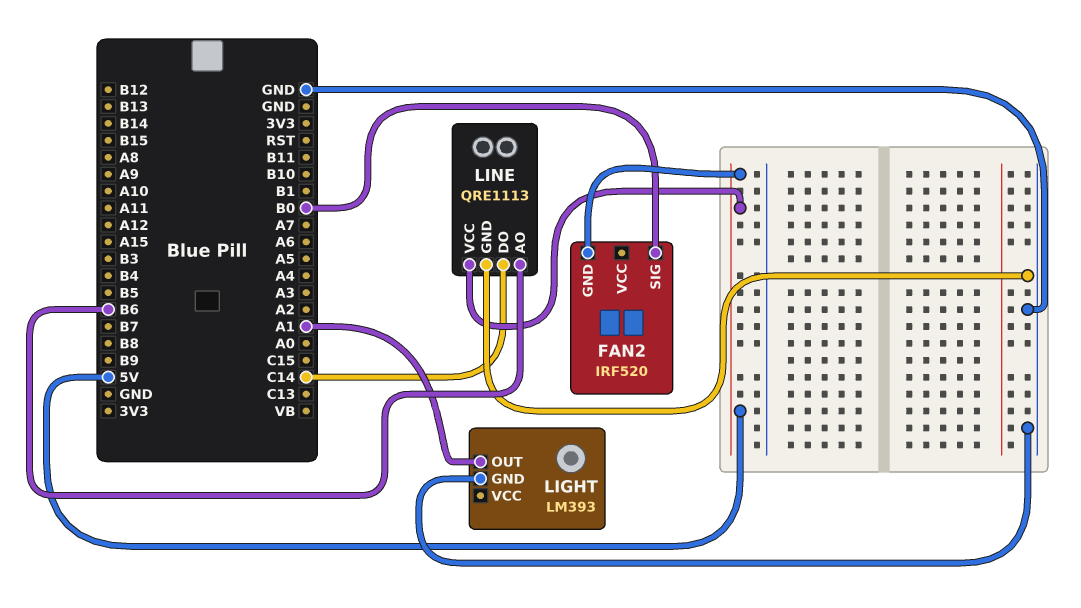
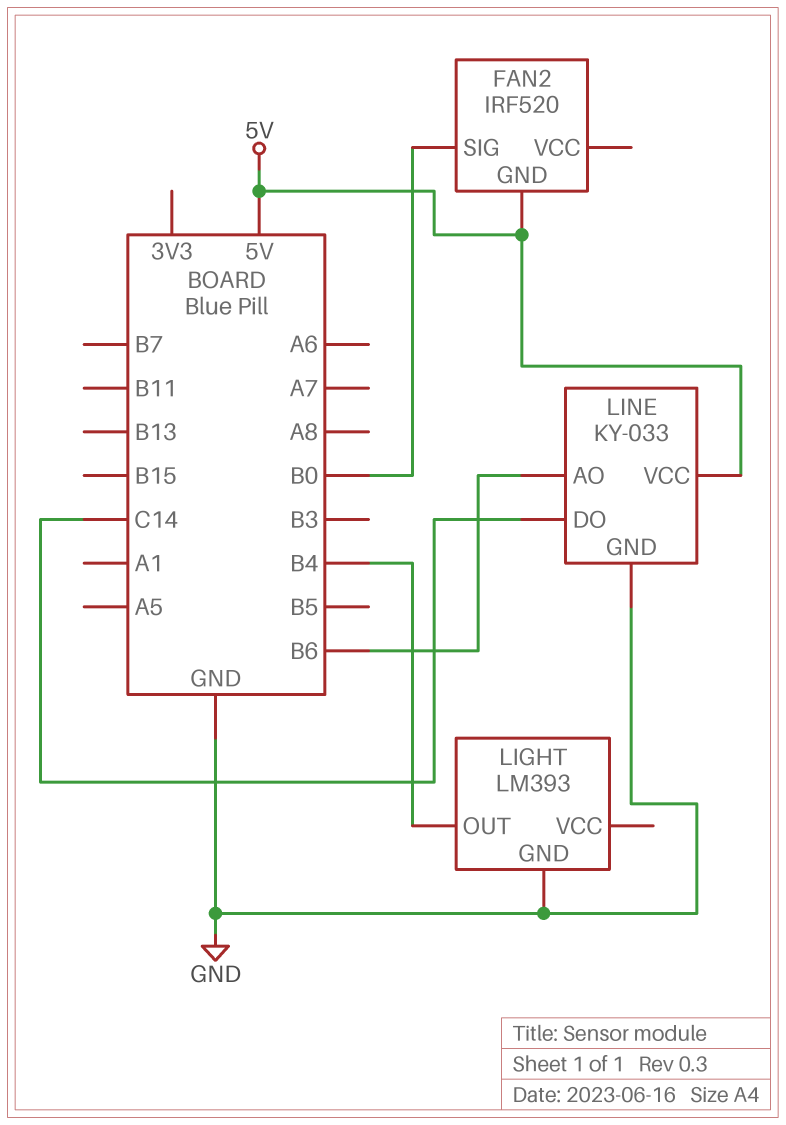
LIGHT pin OUT: A1 -> B4
LINE: QRE1113 -> KY-033

